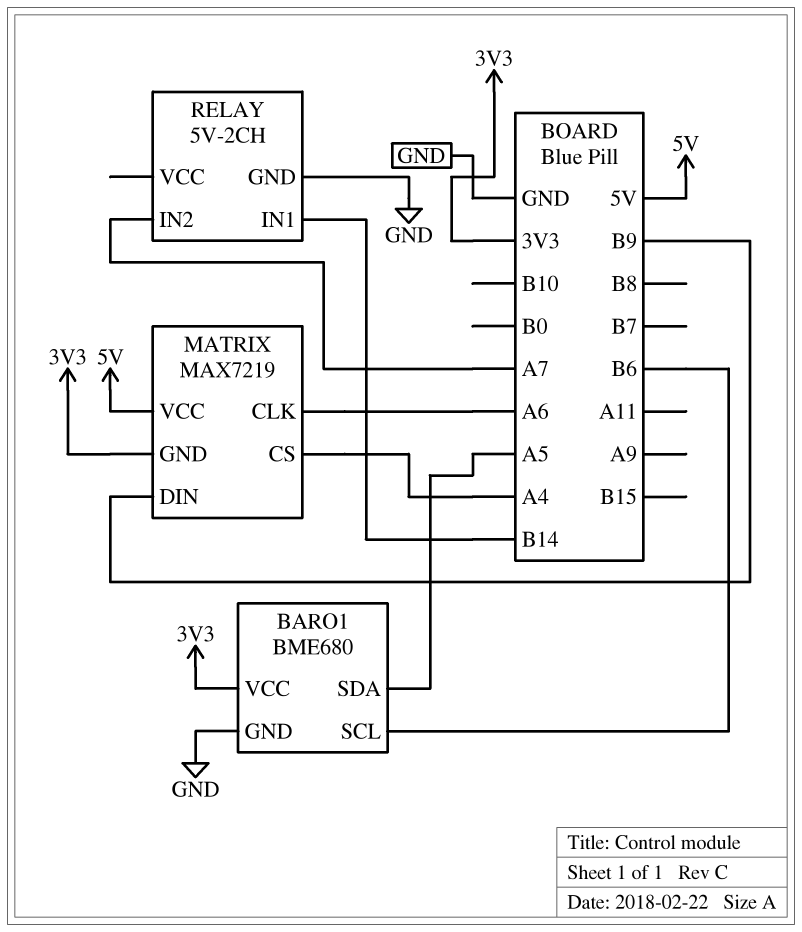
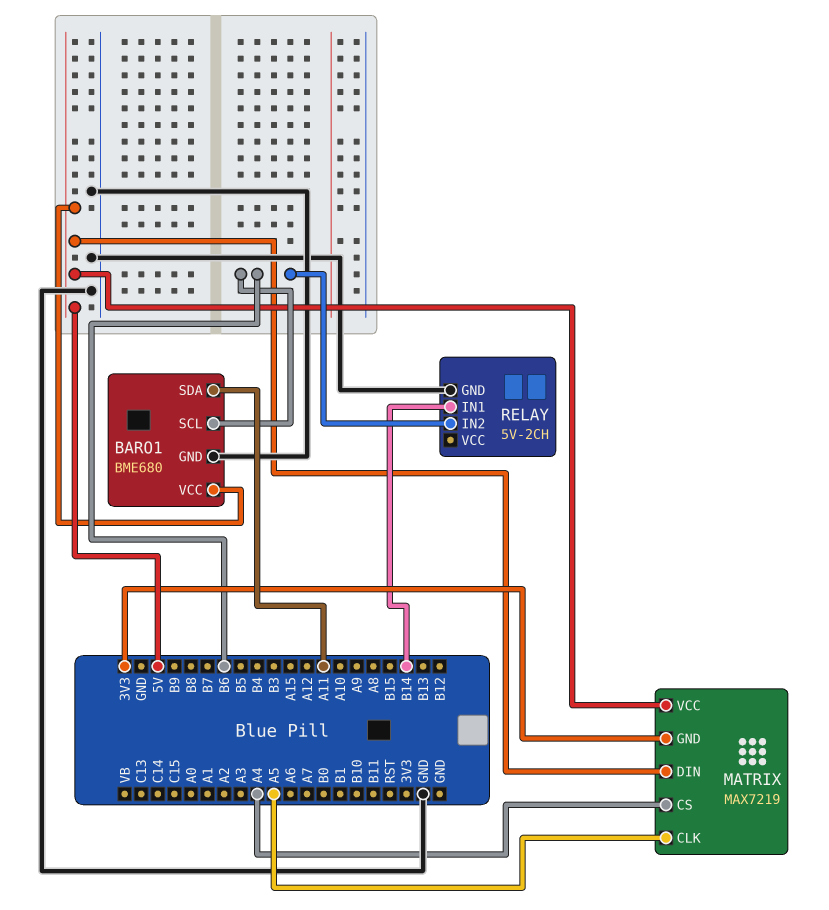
BARO1 pin SDA: A5 -> A11
BARO1 pin VCC: 3V3 -> 5V
MATRIX pin CLK: A6 -> A5
MATRIX pin DIN: B9 -> 5V
RELAY pin IN2: A7 -> B6

